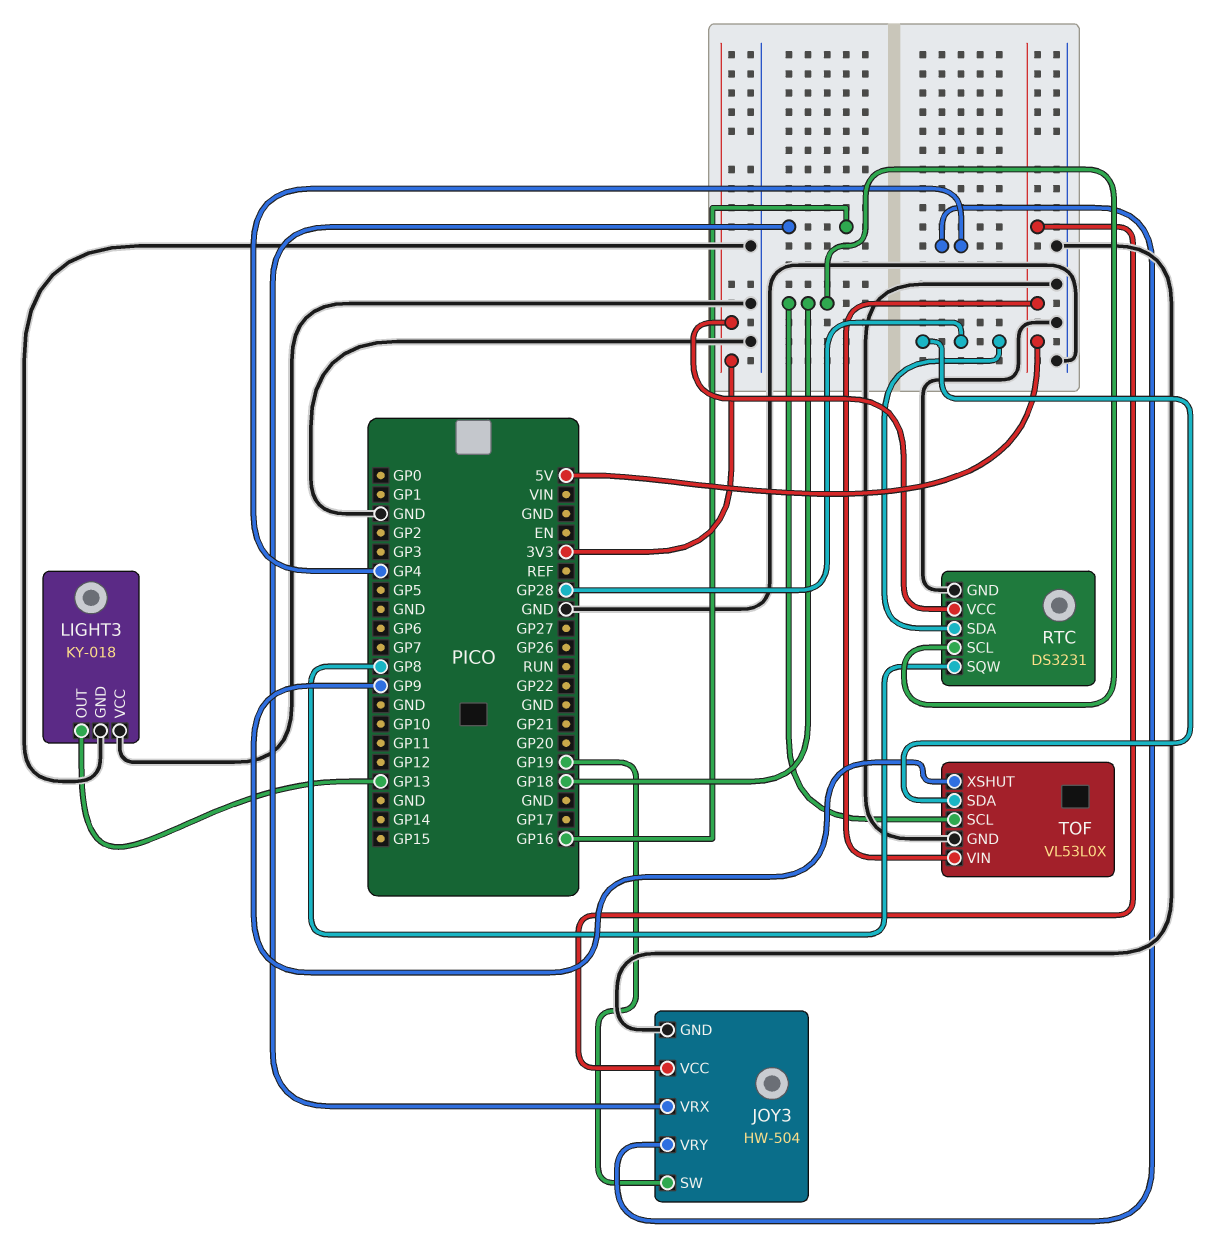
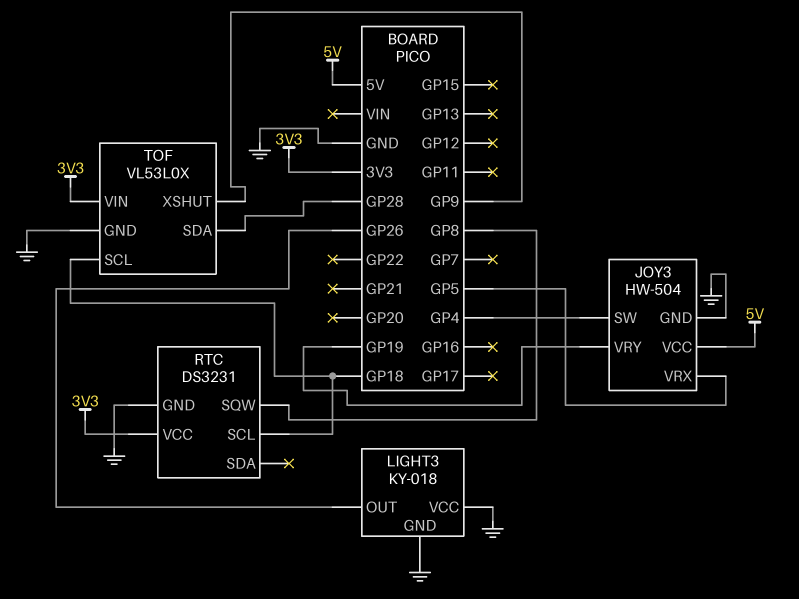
JOY3 pin SW: GP19 -> GP4
JOY3 pin VRX: GP16 -> GP5
JOY3 pin VRY: GP4 -> GP19
LIGHT3 pin OUT: GP13 -> GP26
RTC pin SDA: GP28 -> none
TOF pin VIN: 5V -> 3V3

